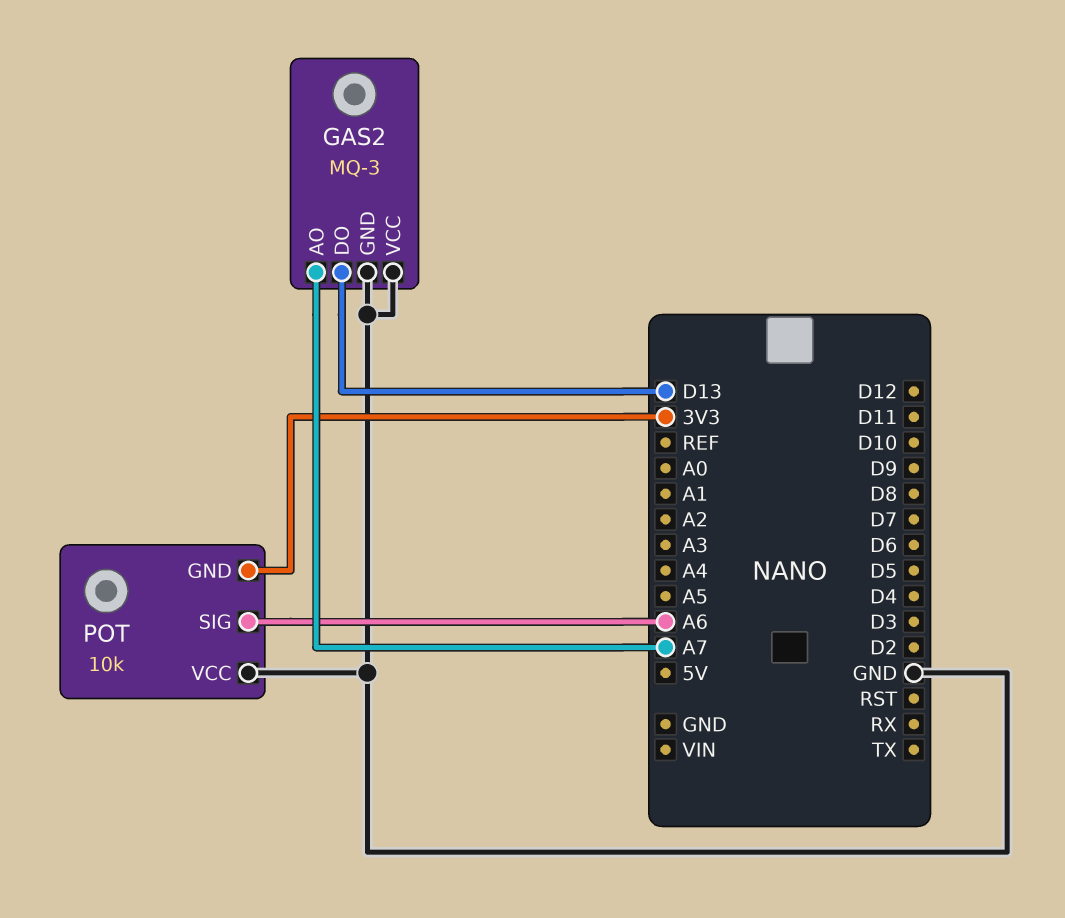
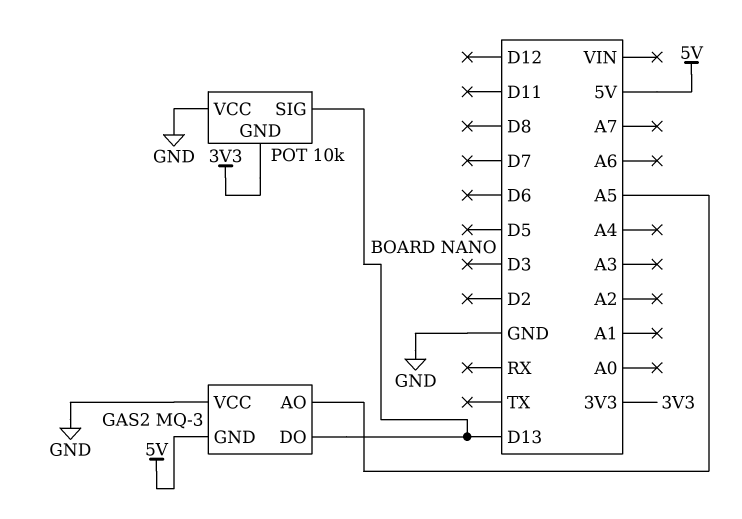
GAS2 pin AO: A7 -> A5
GAS2 pin GND: GND -> 5V
POT pin SIG: A6 -> D13

